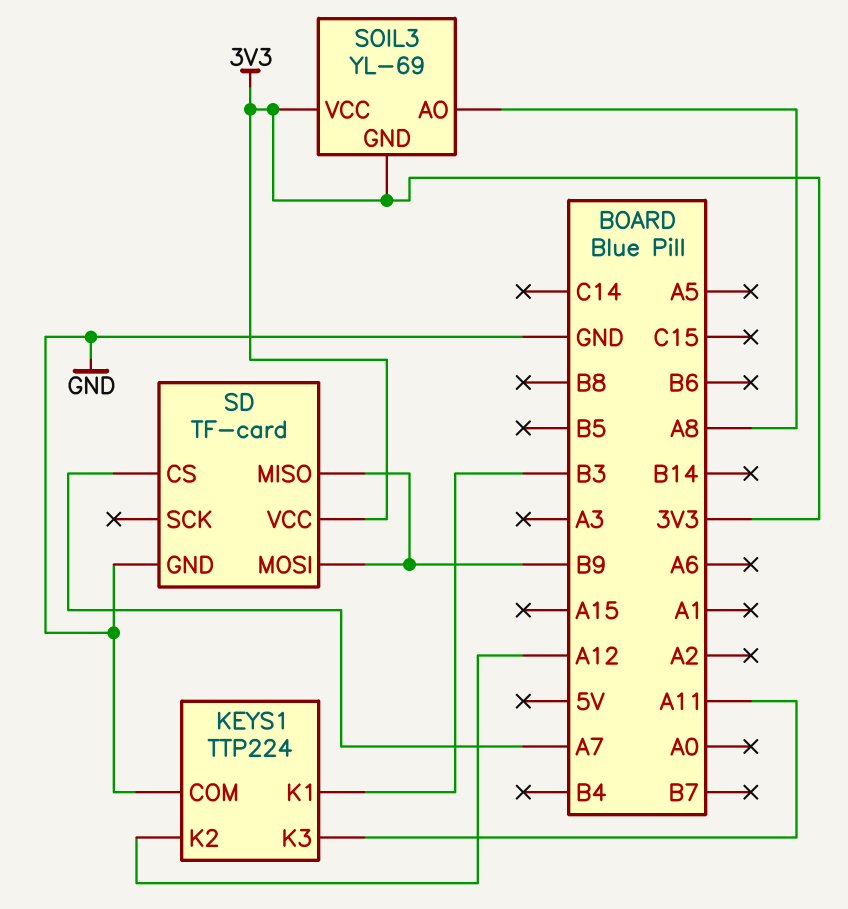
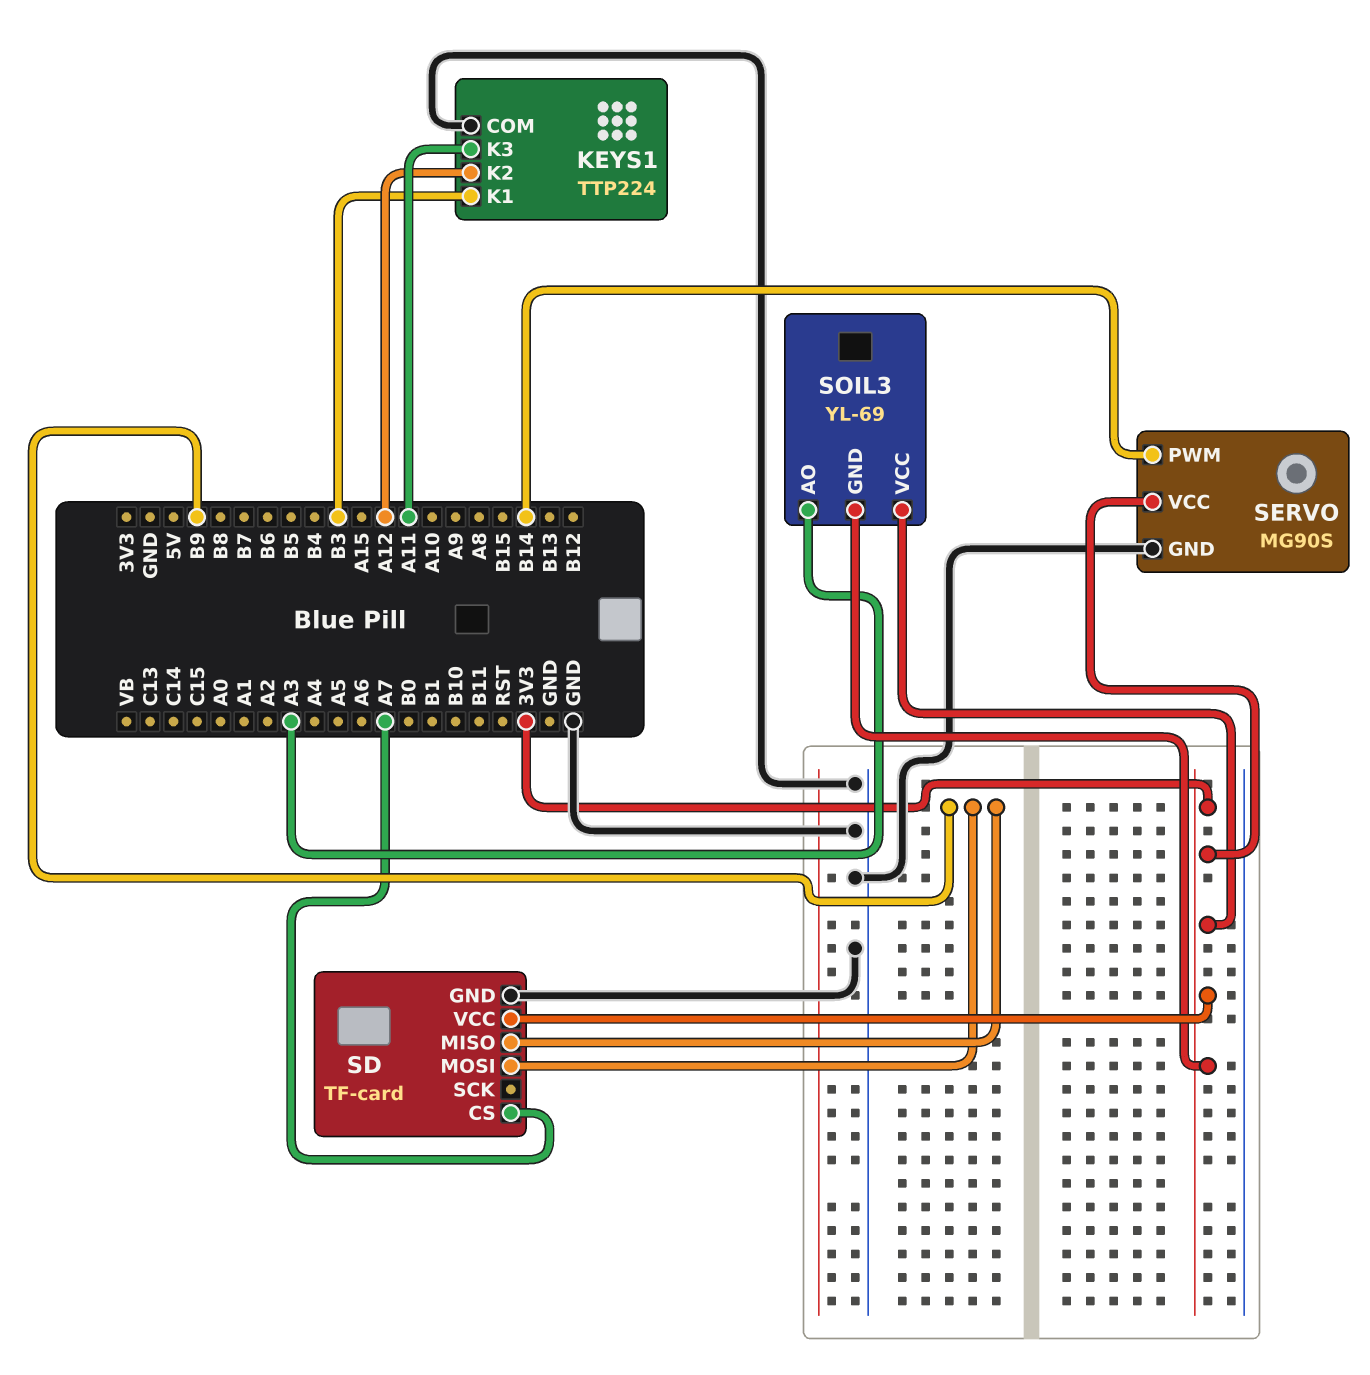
SERVO: none -> MG90S
SERVO pin GND: none -> GND
SERVO pin PWM: none -> B14
SERVO pin VCC: none -> 3V3
SOIL3 pin AO: A8 -> A3

